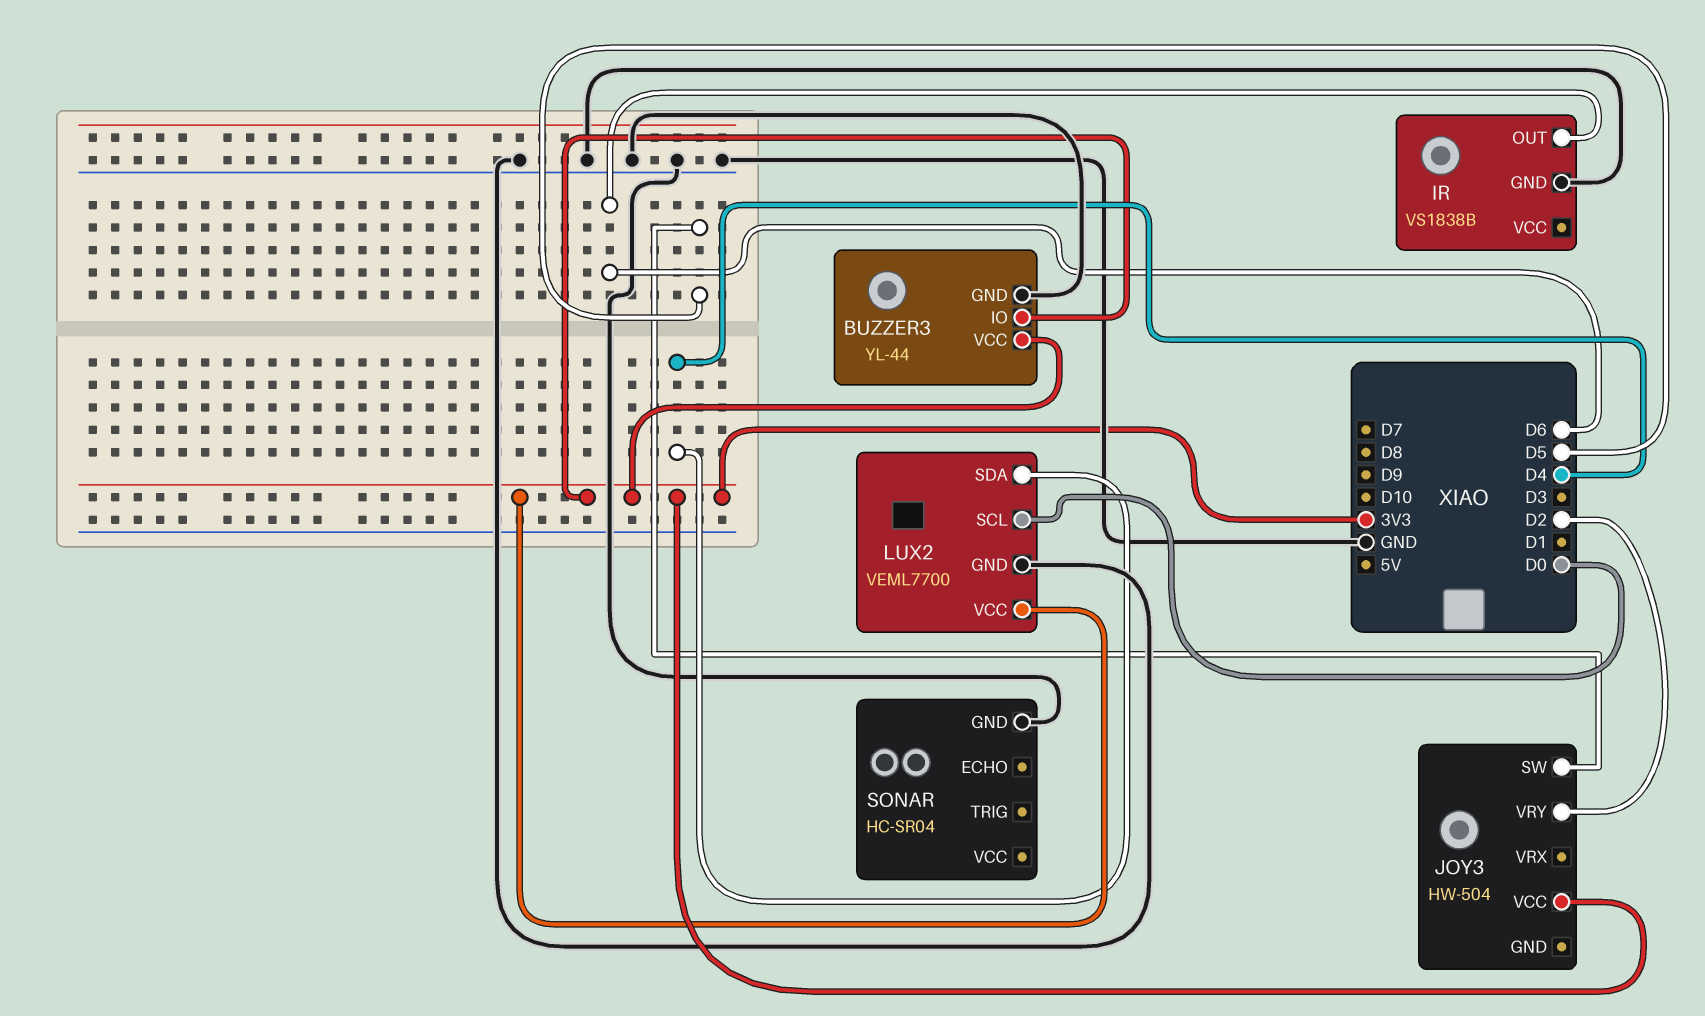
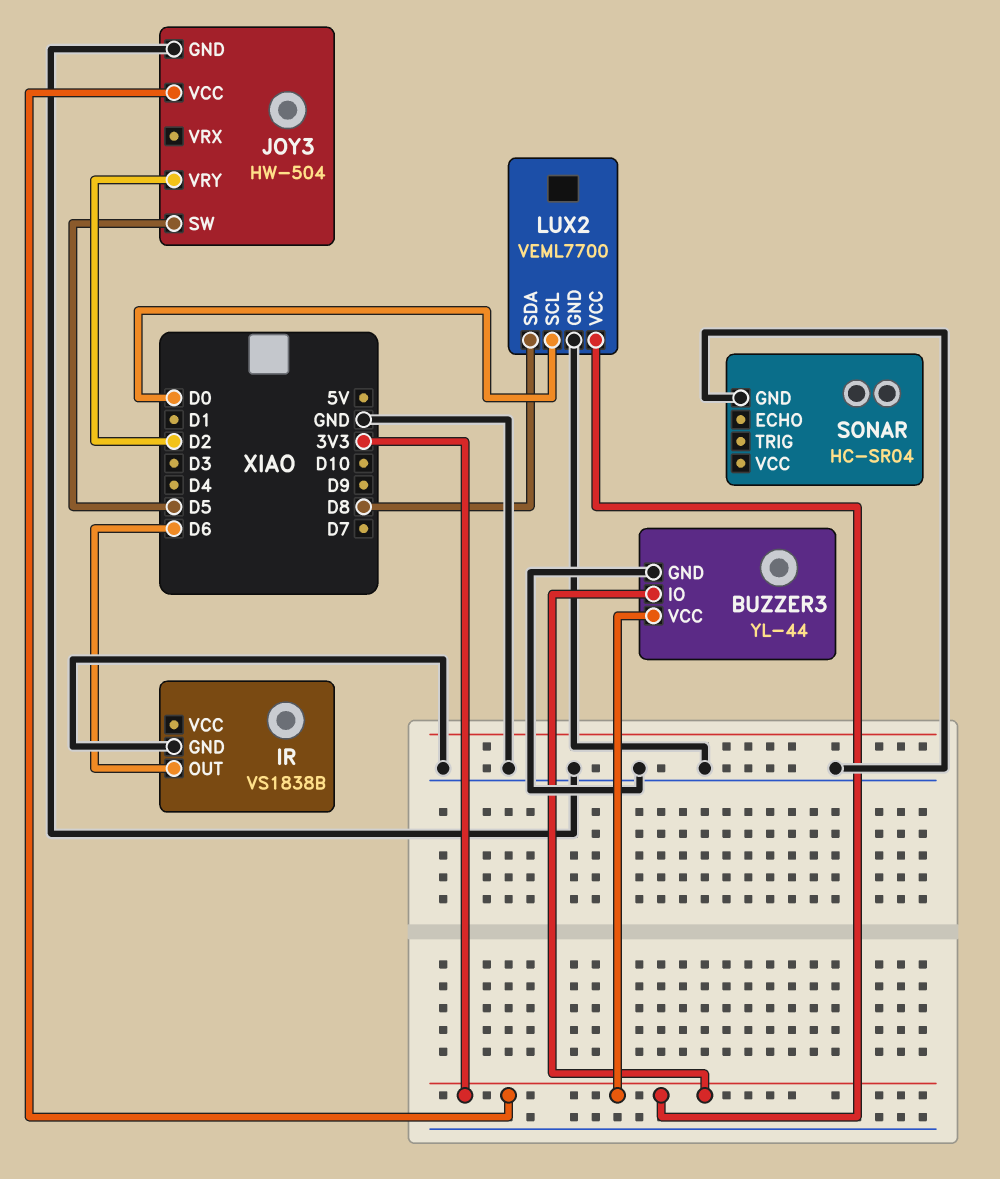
JOY3 pin GND: none -> GND
LUX2 pin SDA: D4 -> D8

